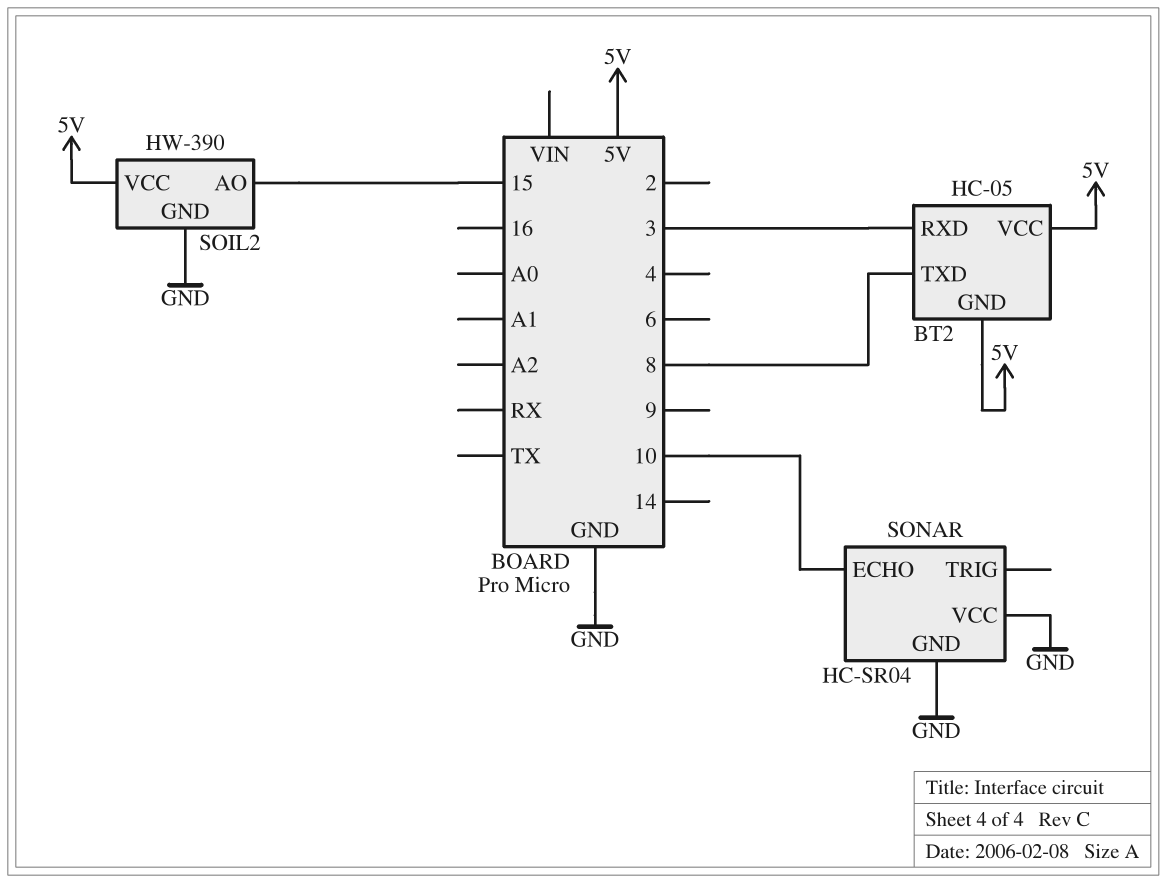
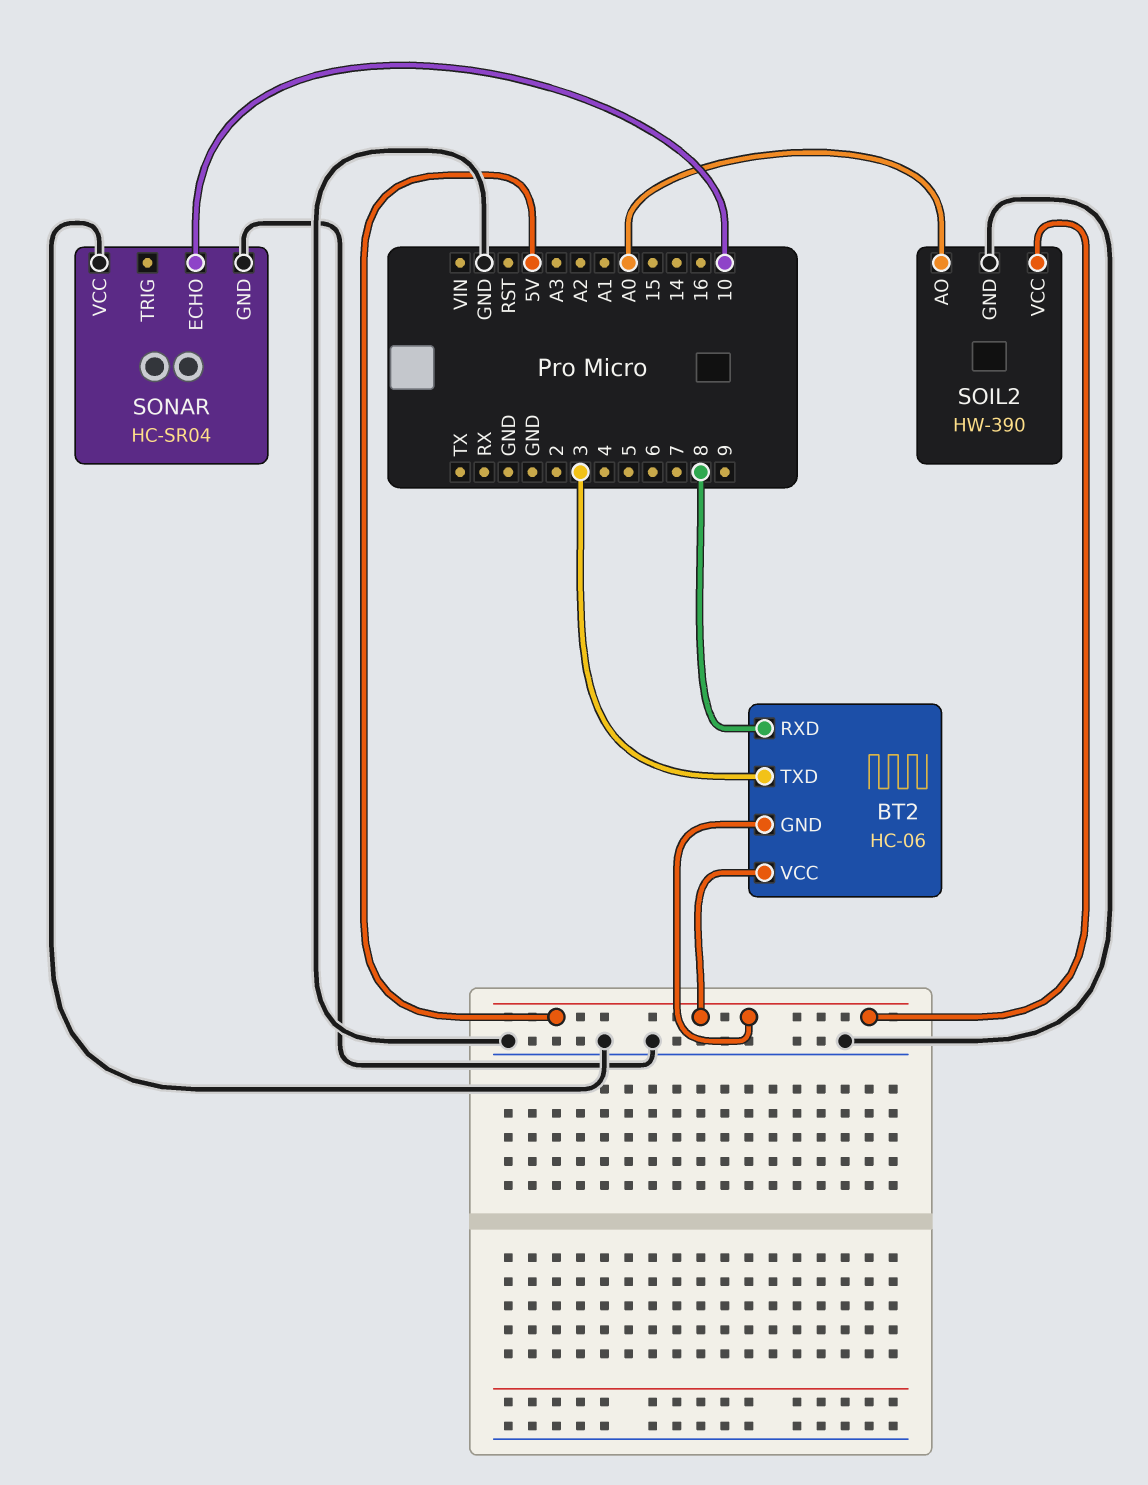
BT2: HC-05 -> HC-06
BT2 pin RXD: 3 -> 8
BT2 pin TXD: 8 -> 3
SOIL2 pin AO: 15 -> A0

